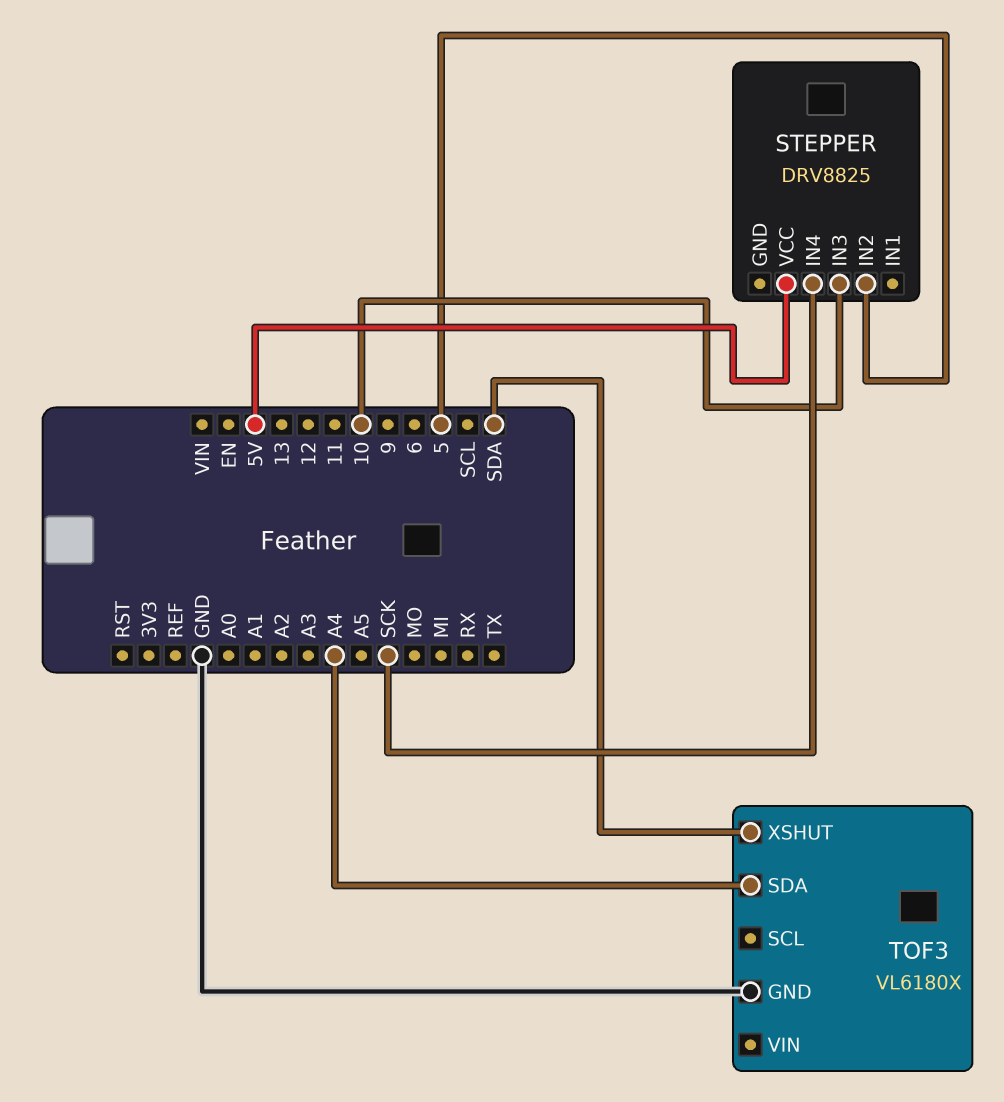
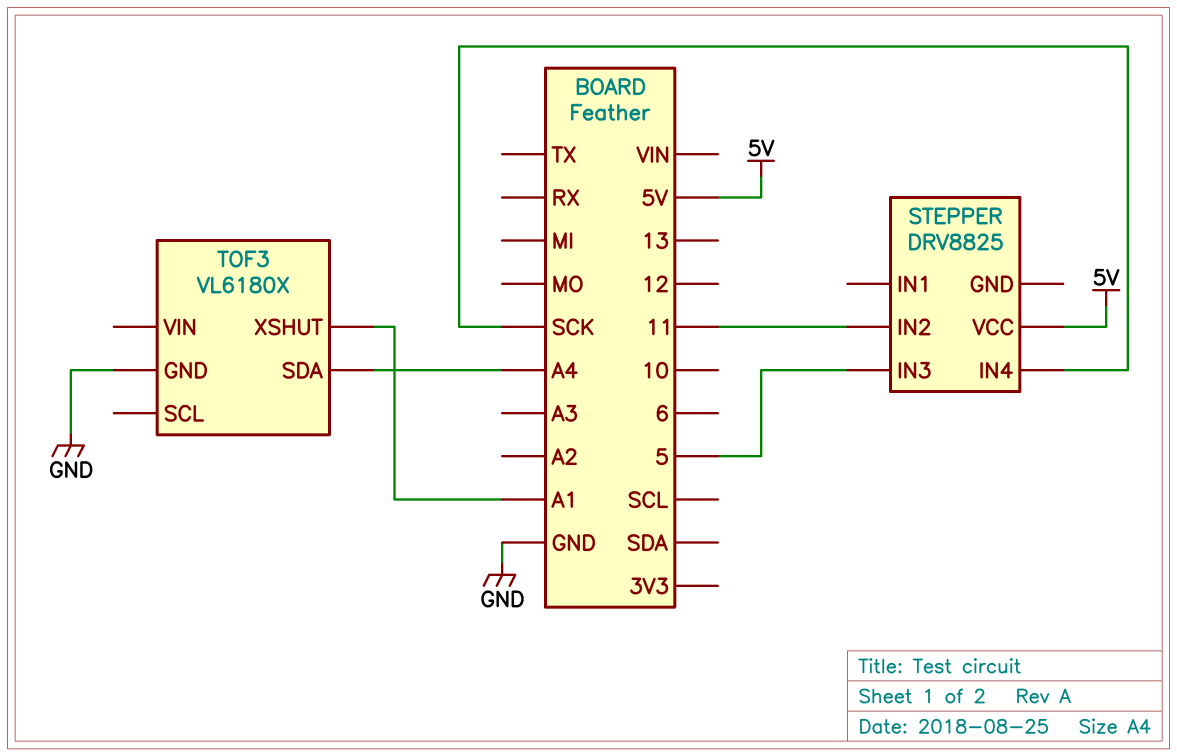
STEPPER pin IN2: 5 -> 11
STEPPER pin IN3: 10 -> 5
TOF3 pin XSHUT: SDA -> A1

